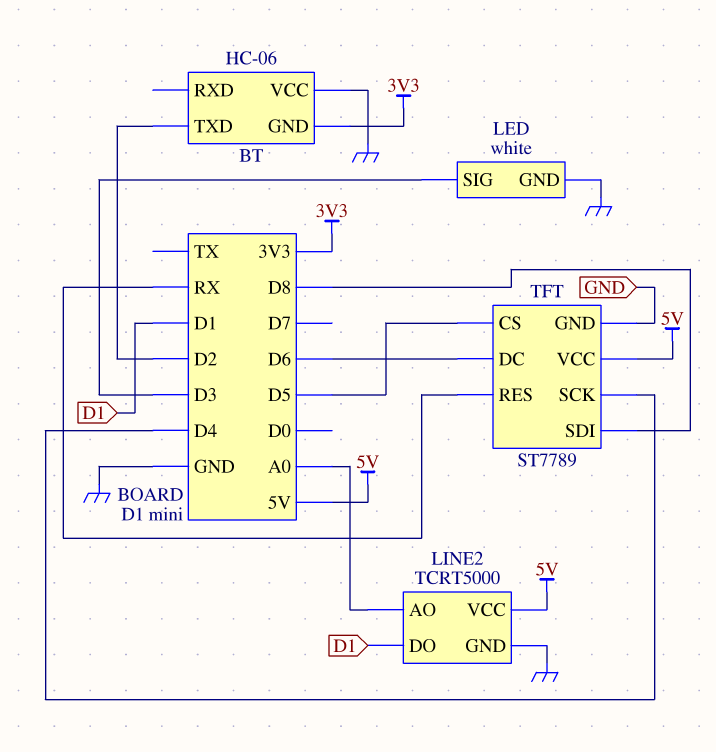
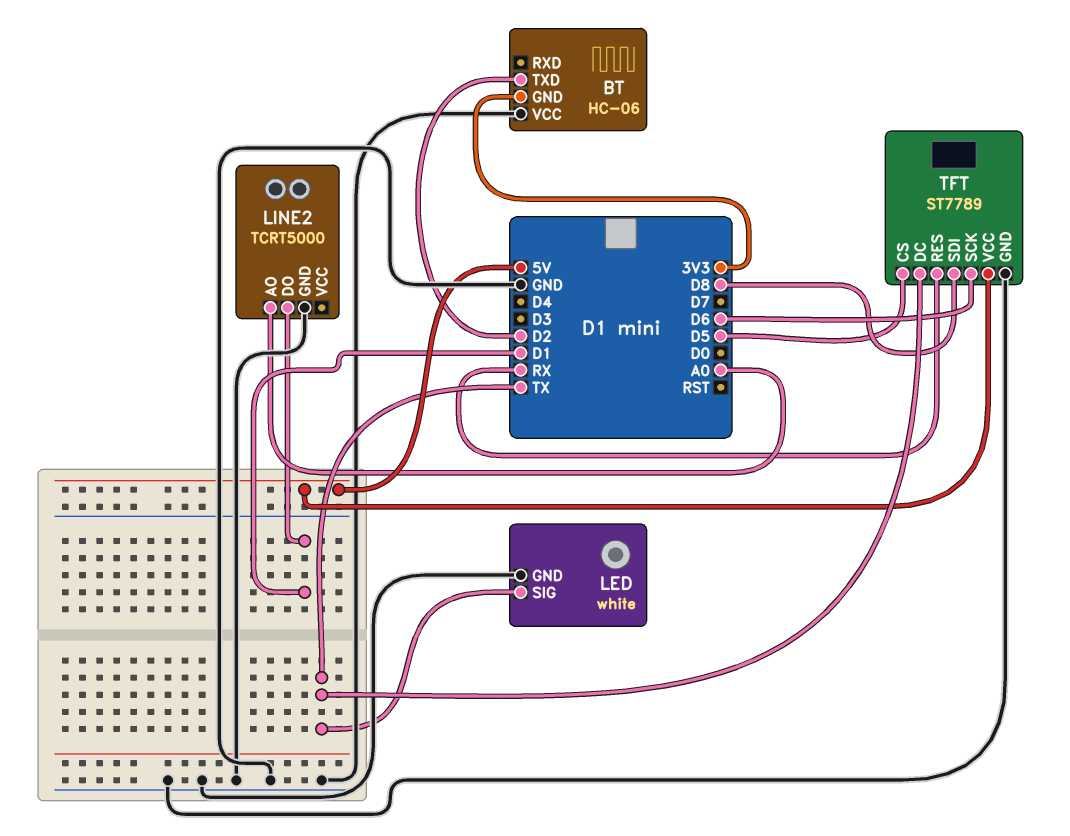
LED pin SIG: D3 -> TX
LINE2 pin VCC: 5V -> none
TFT pin DC: D6 -> TX
TFT pin SCK: D4 -> D6

